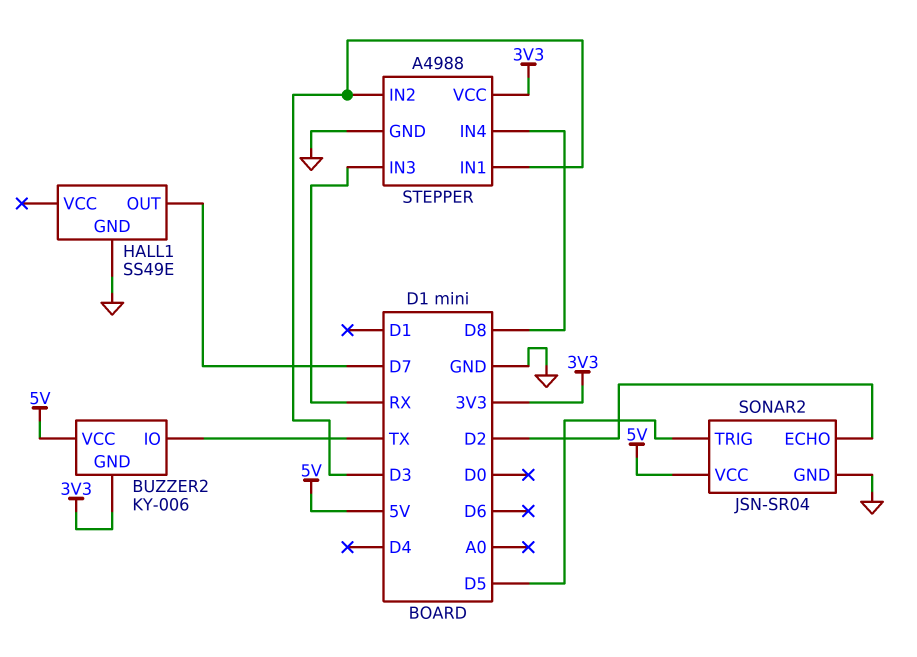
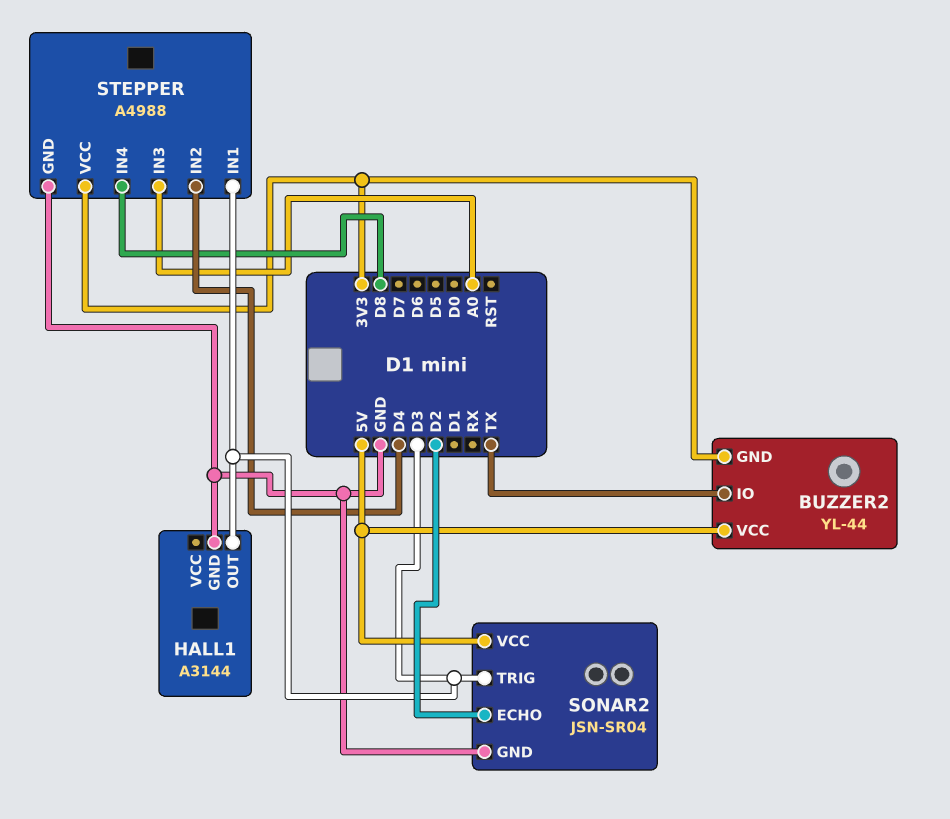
BUZZER2: KY-006 -> YL-44
HALL1: SS49E -> A3144
HALL1 pin OUT: D7 -> D3
SONAR2 pin TRIG: D5 -> D3
STEPPER pin IN2: D3 -> D4
STEPPER pin IN3: RX -> A0

